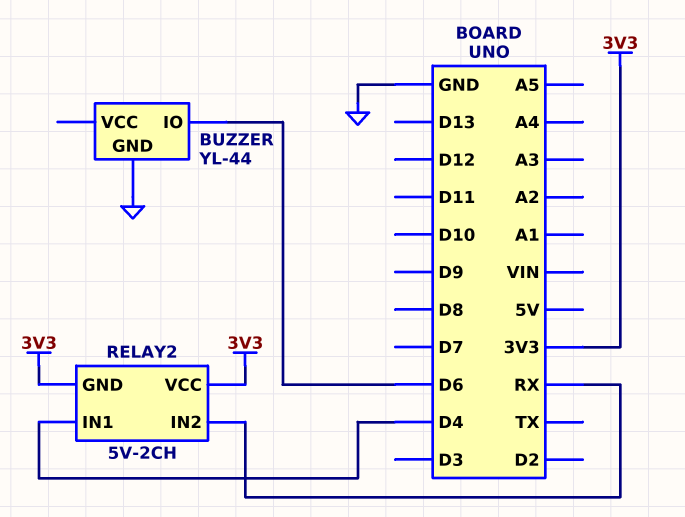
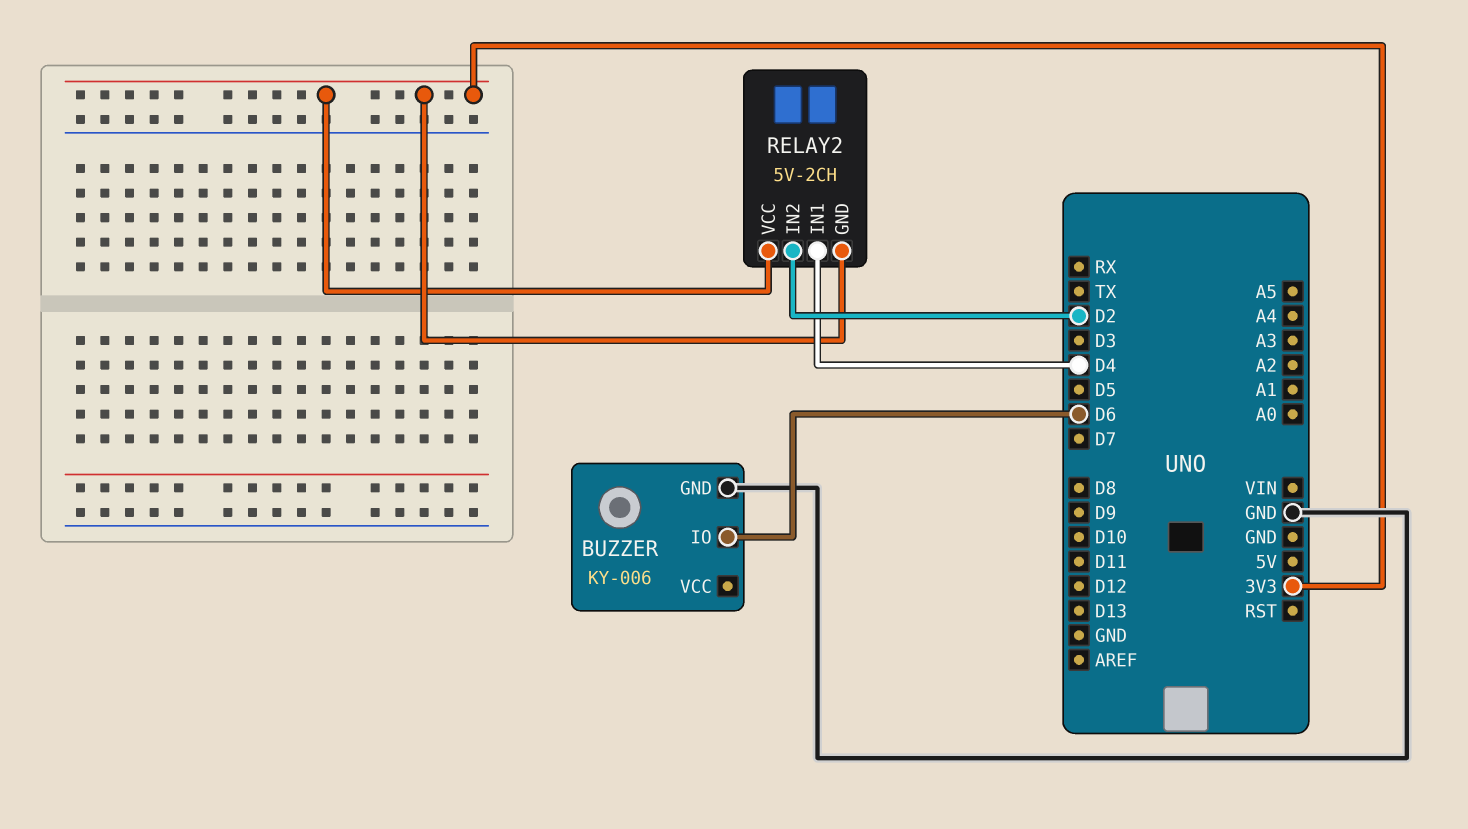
BUZZER: YL-44 -> KY-006
RELAY2 pin IN2: RX -> D2

